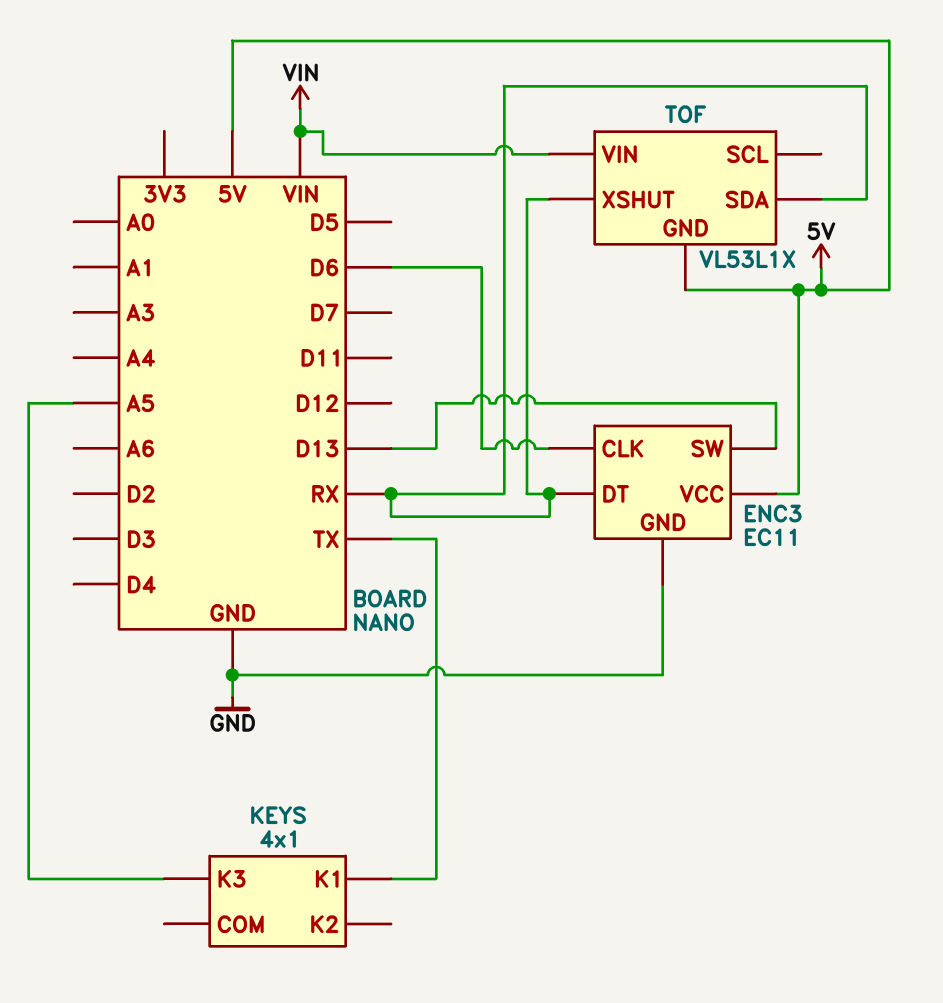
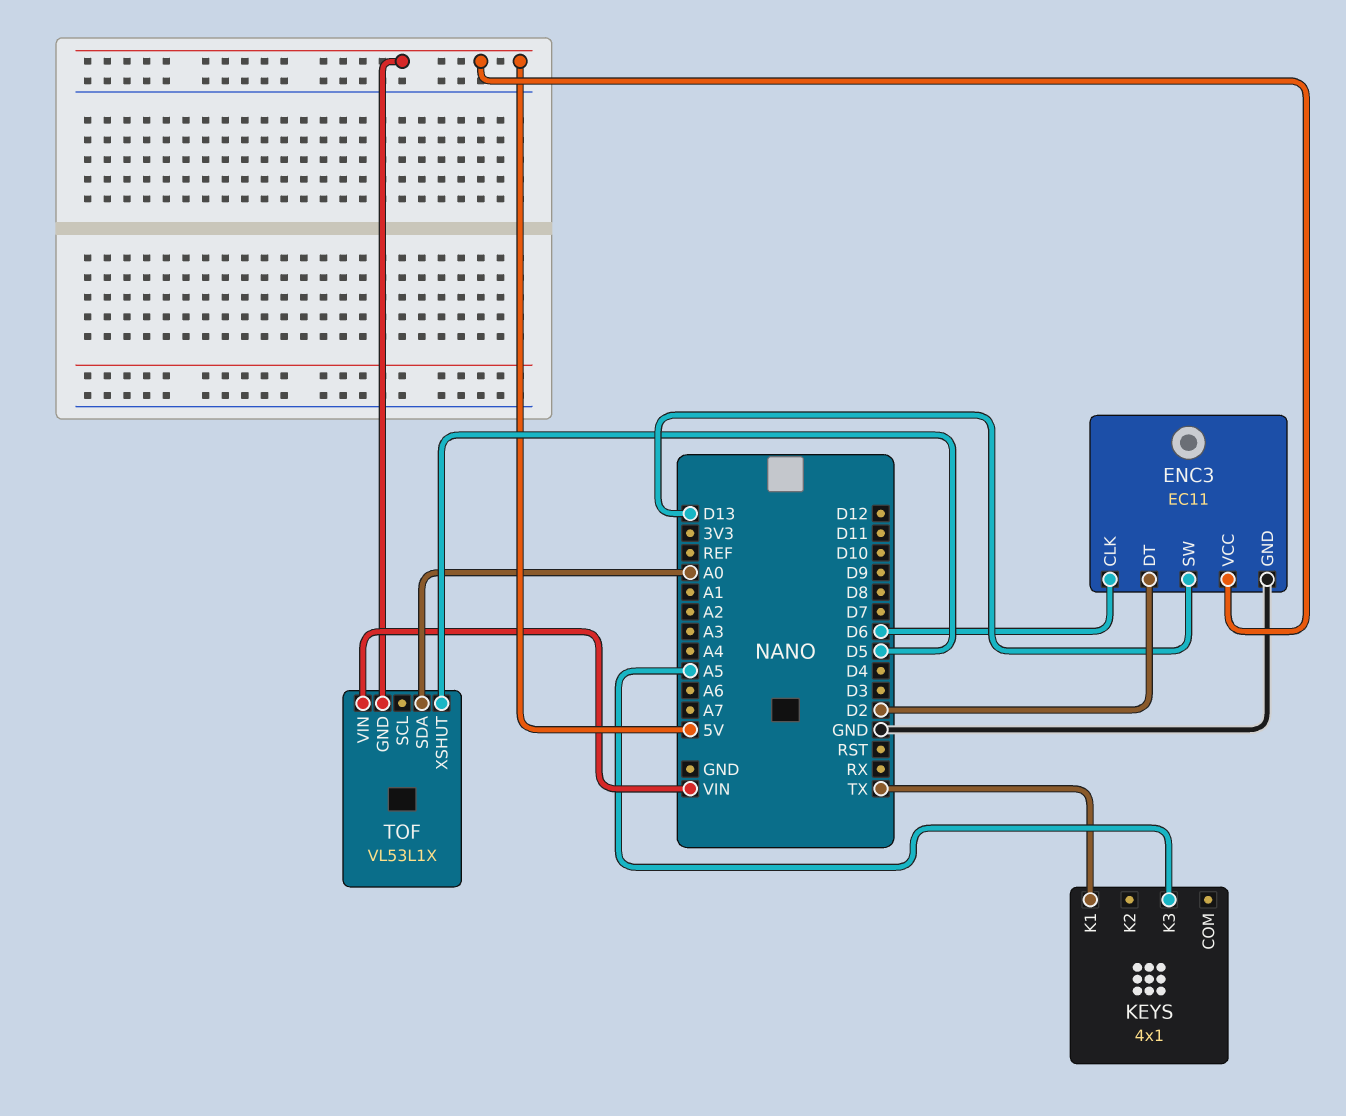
ENC3 pin DT: RX -> D2
TOF pin SDA: RX -> A0
TOF pin XSHUT: RX -> D5

